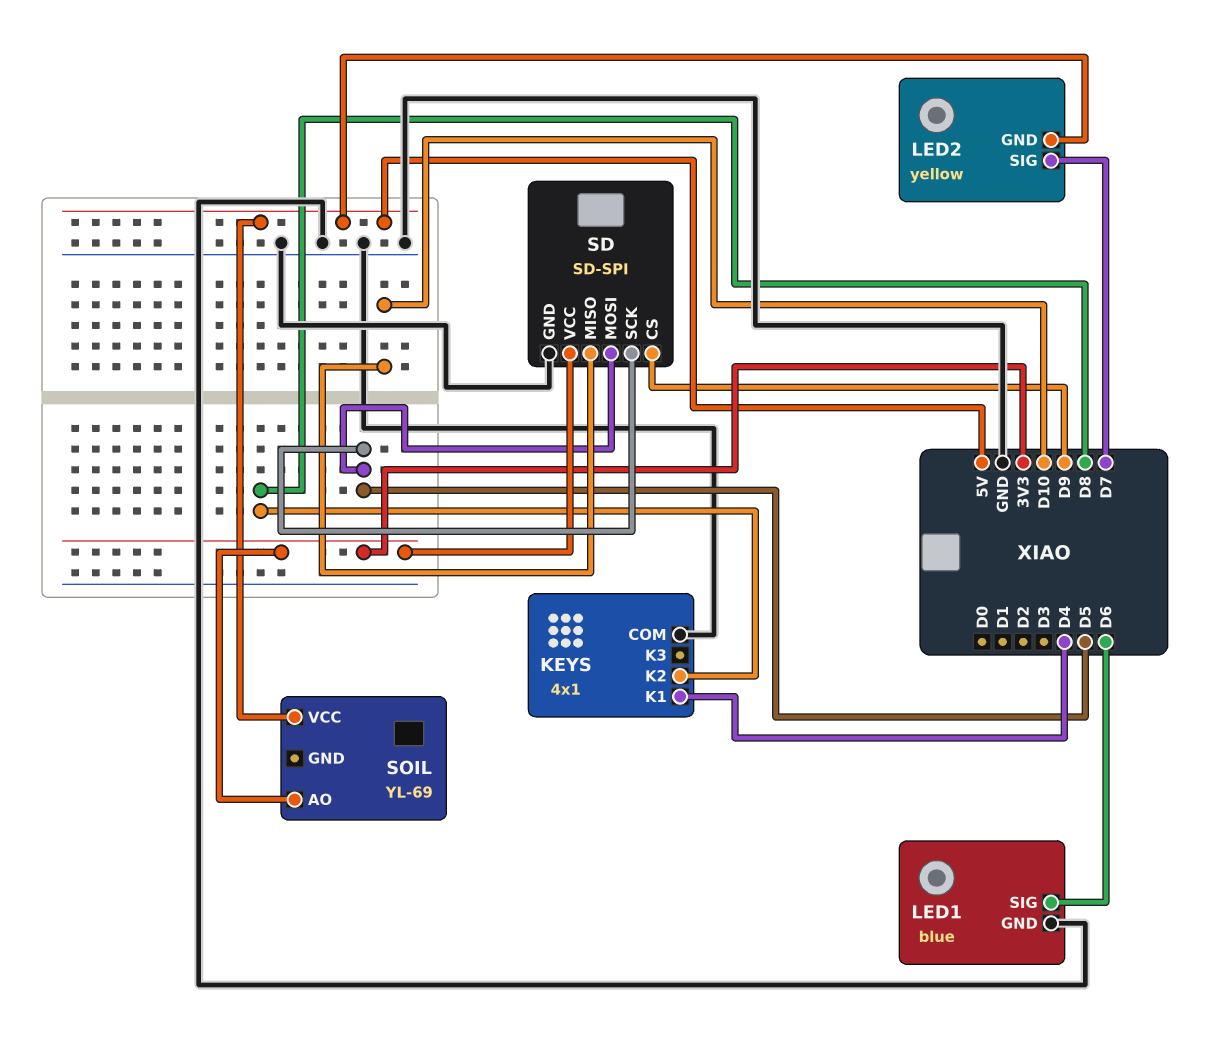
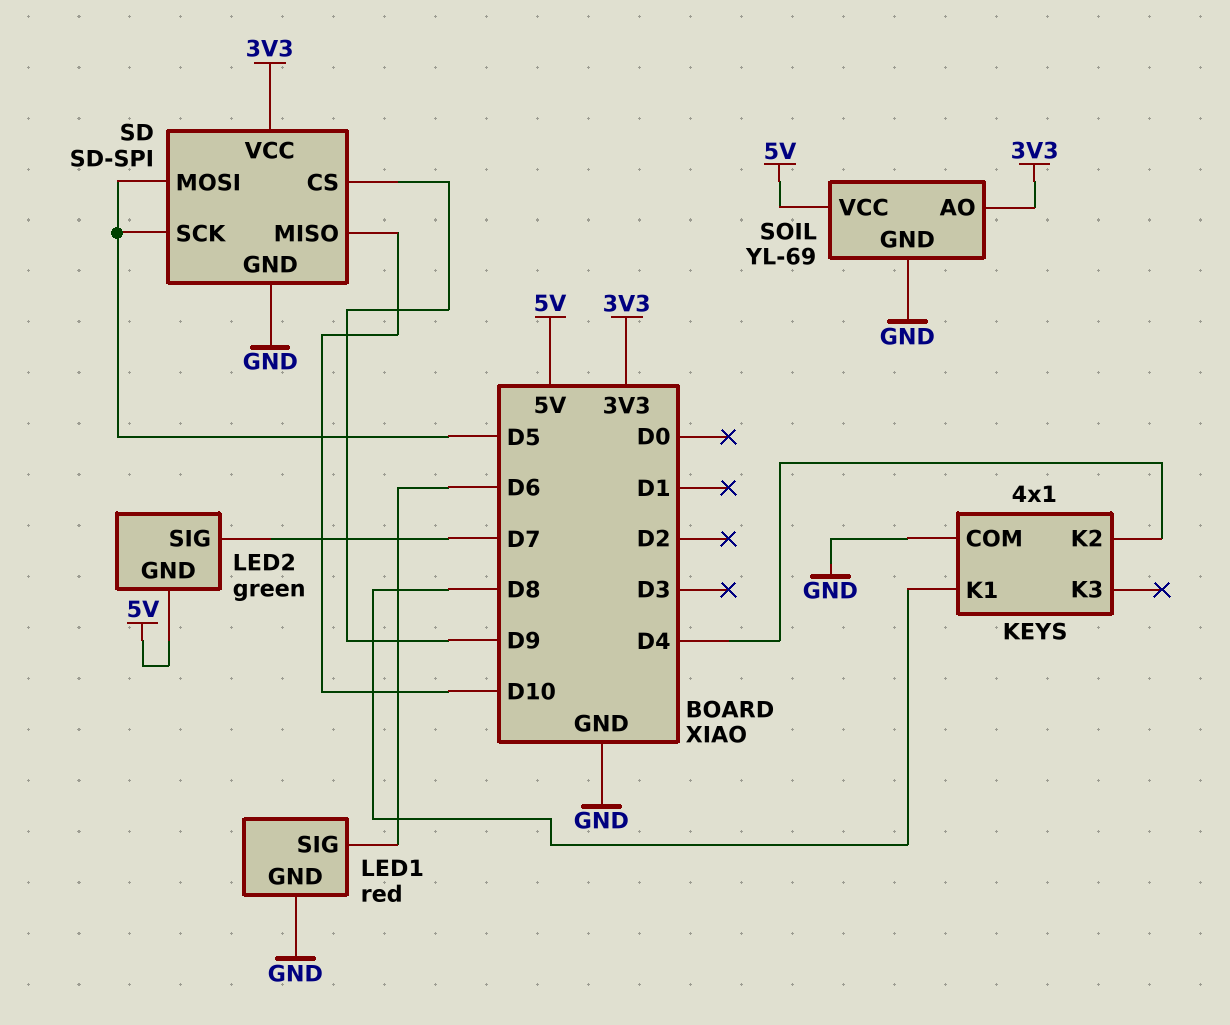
KEYS pin K1: D4 -> D8
KEYS pin K2: D8 -> D4
LED1: blue -> red
LED2: yellow -> green
SOIL pin GND: none -> GND

